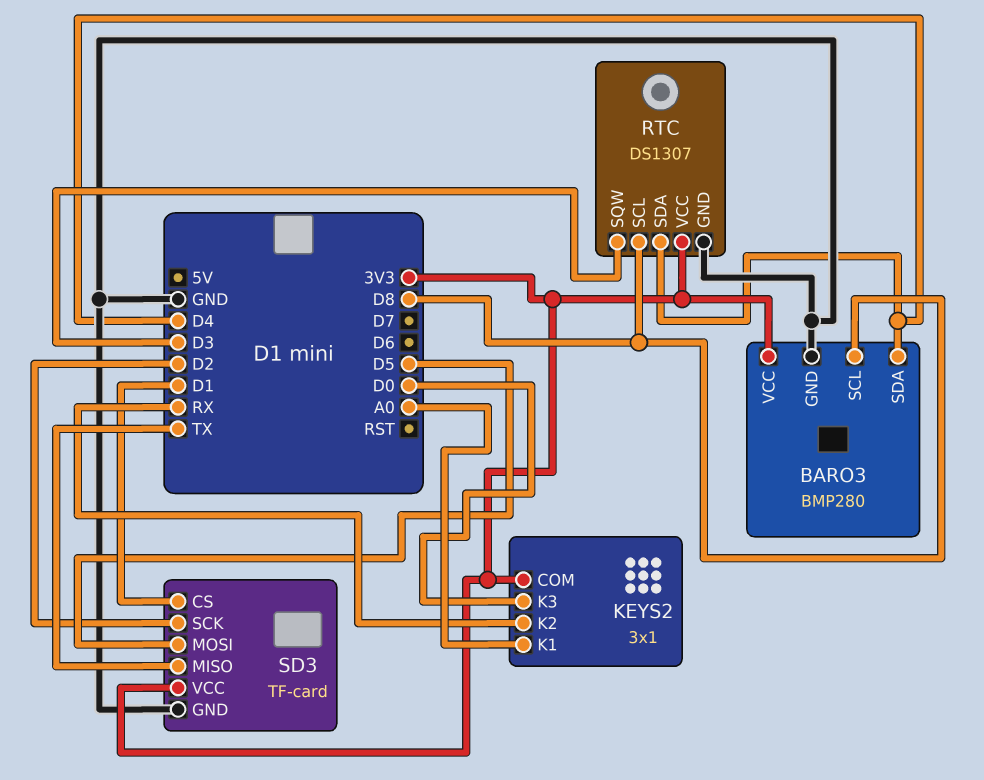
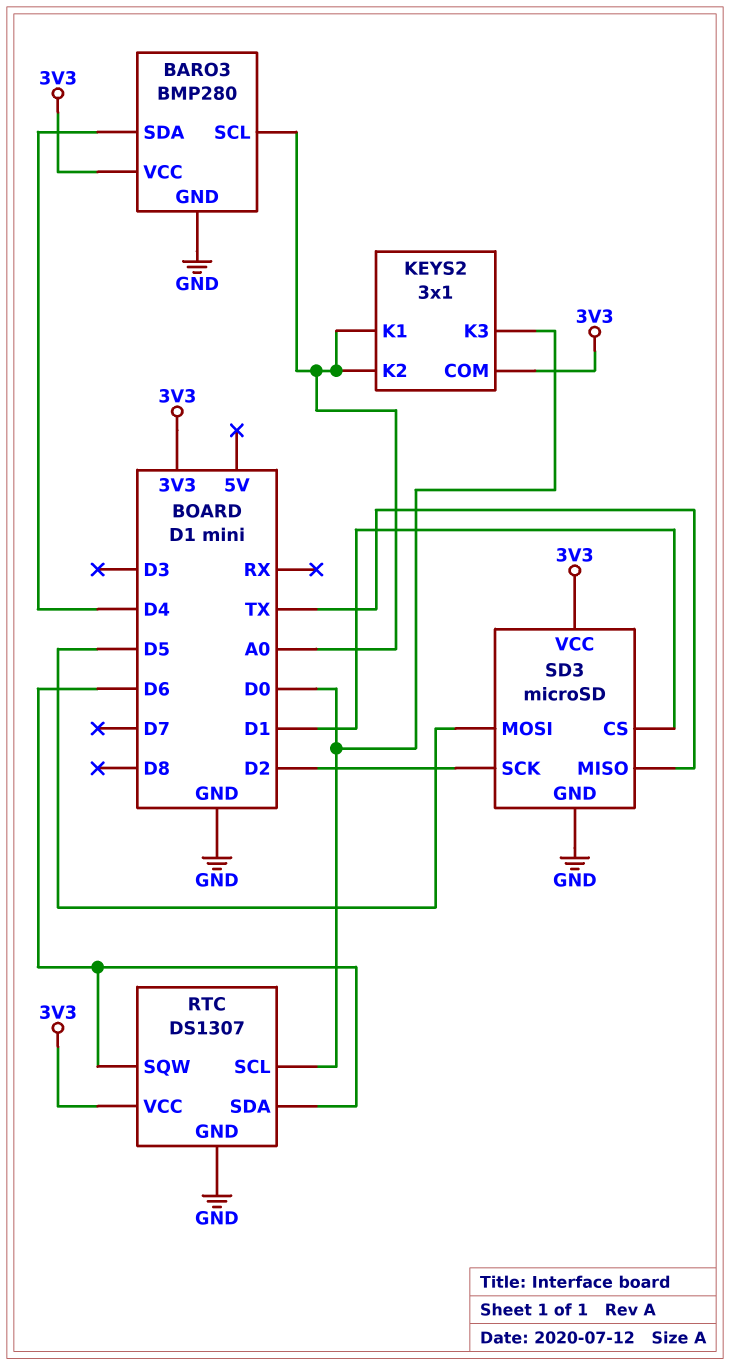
BARO3 pin SCL: D8 -> A0
KEYS2 pin K2: RX -> A0
RTC pin SCL: D8 -> D0
RTC pin SDA: D4 -> D6
RTC pin SQW: D3 -> D6
SD3: TF-card -> microSD

